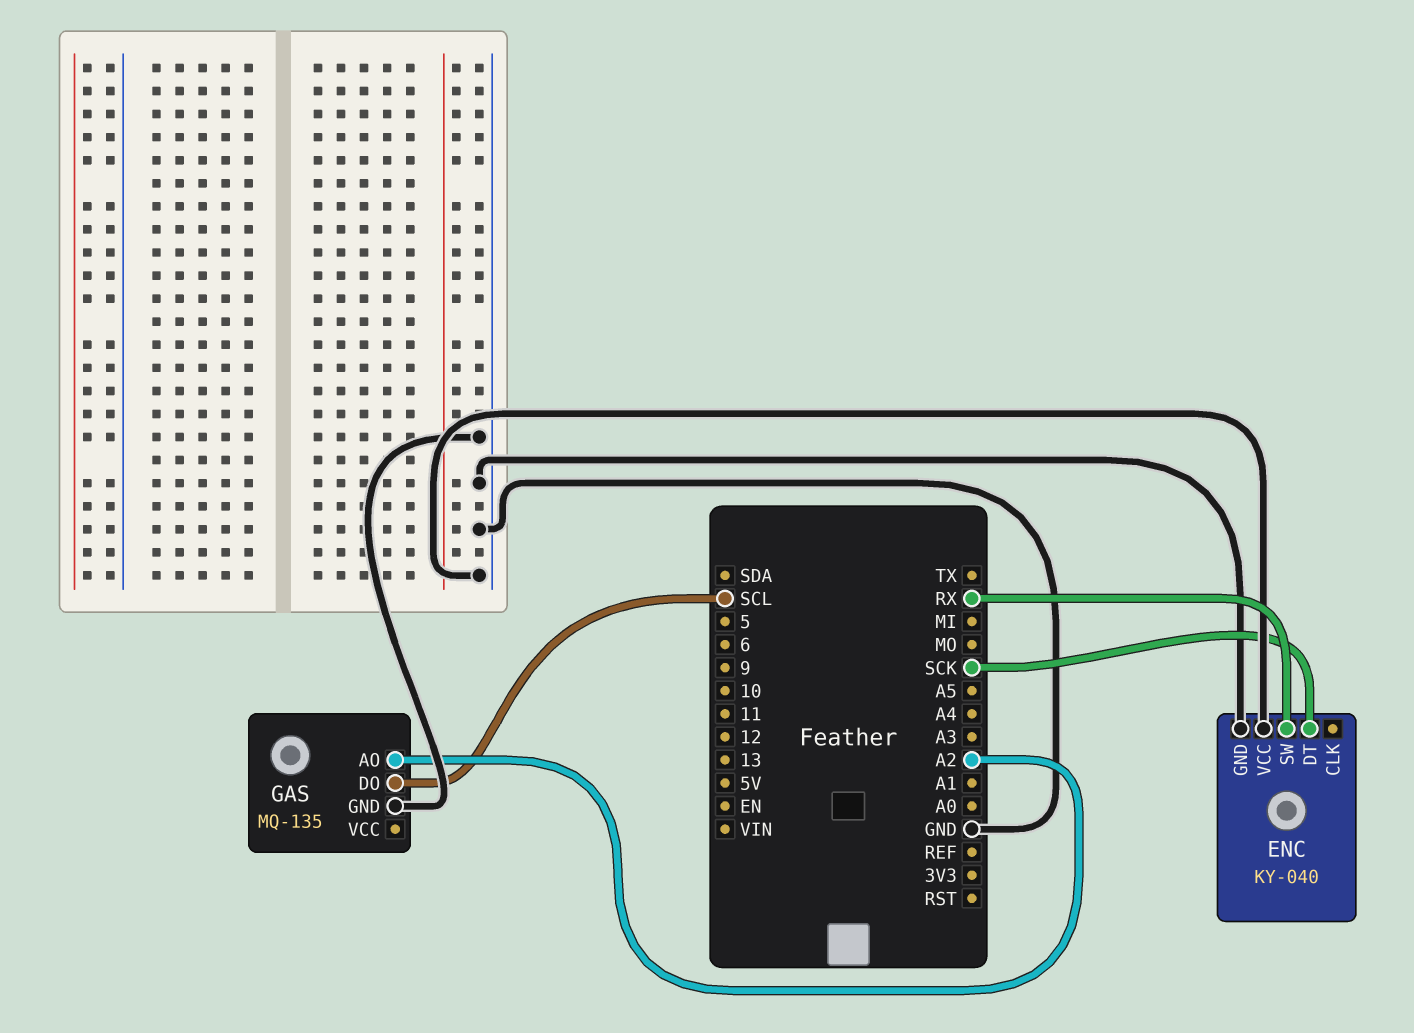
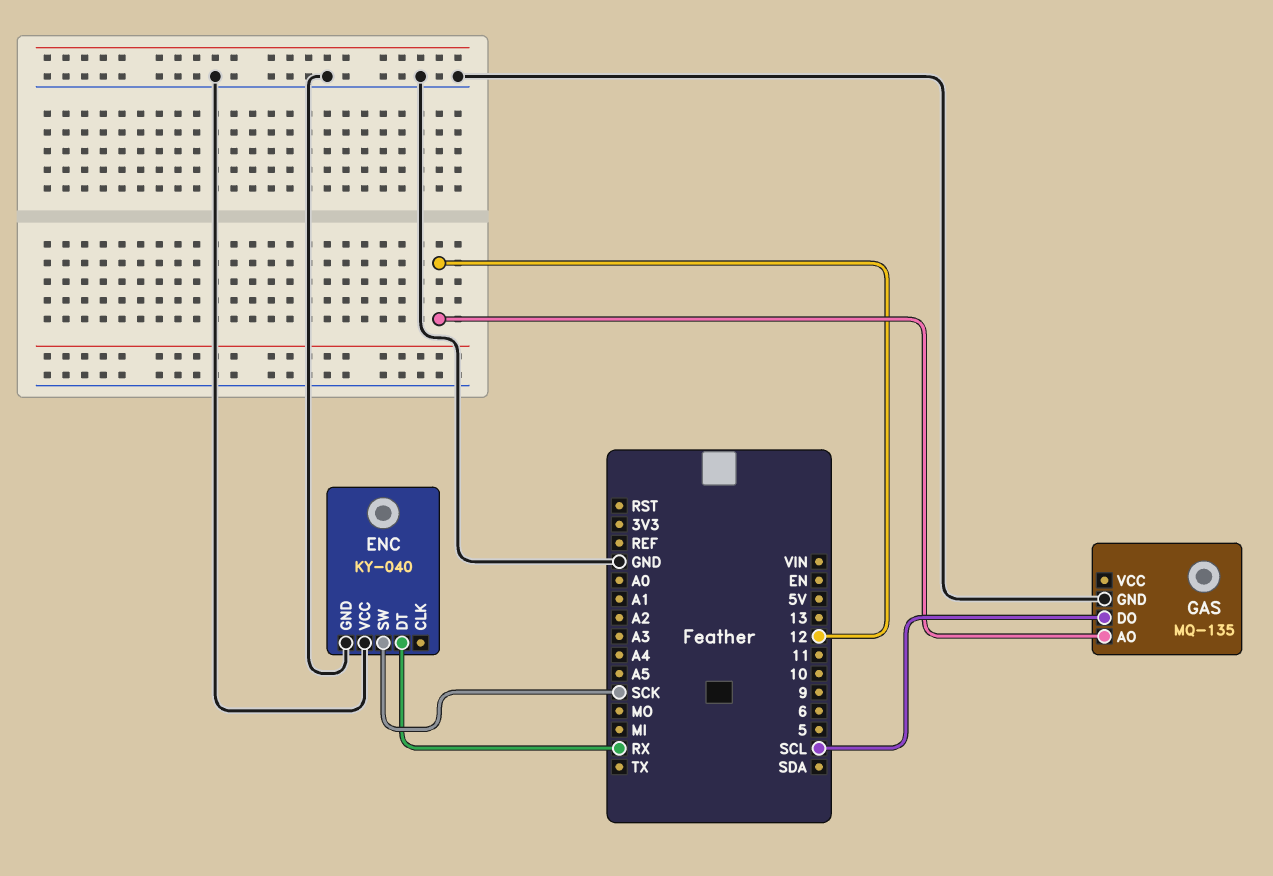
ENC pin DT: SCK -> RX
ENC pin SW: RX -> SCK
GAS pin AO: A2 -> 12

